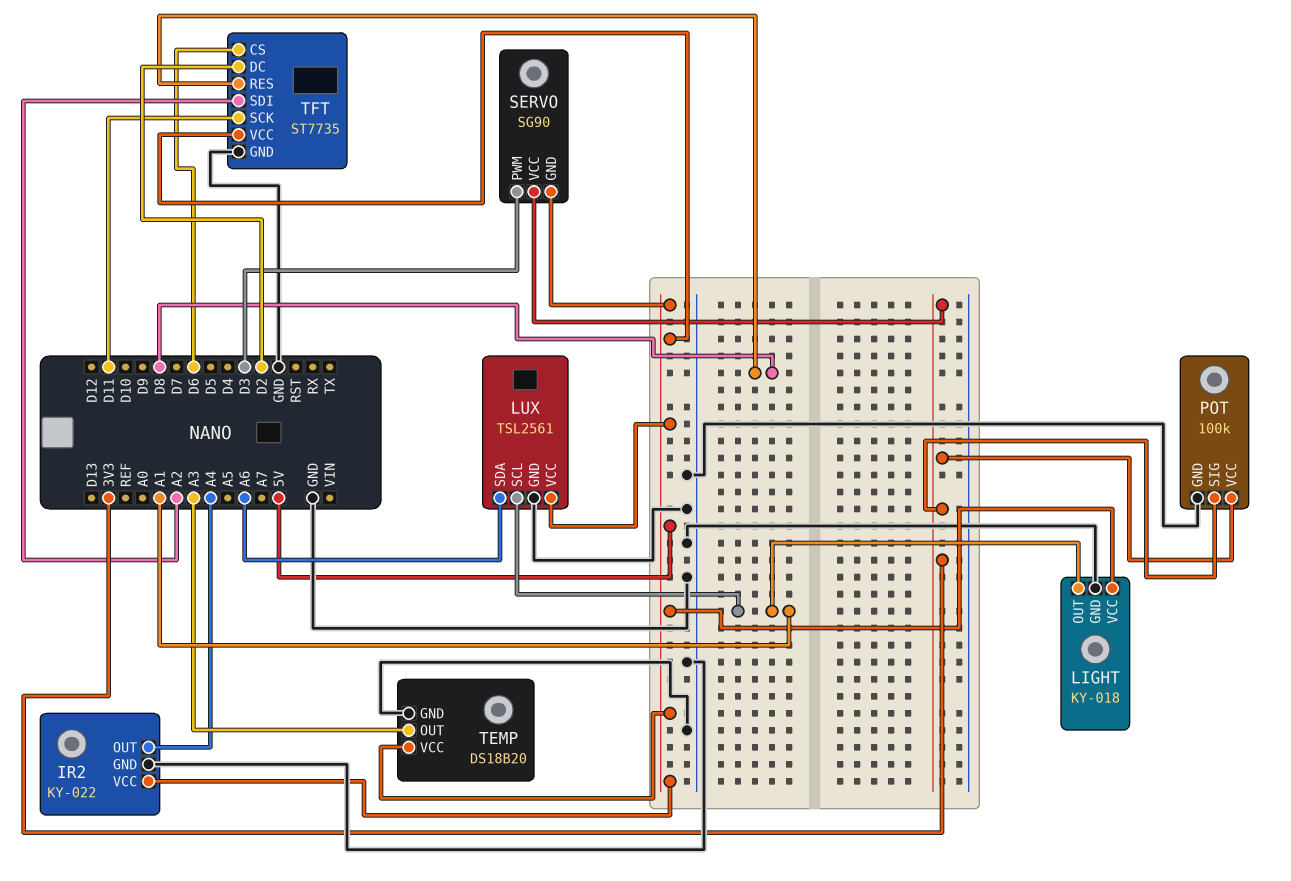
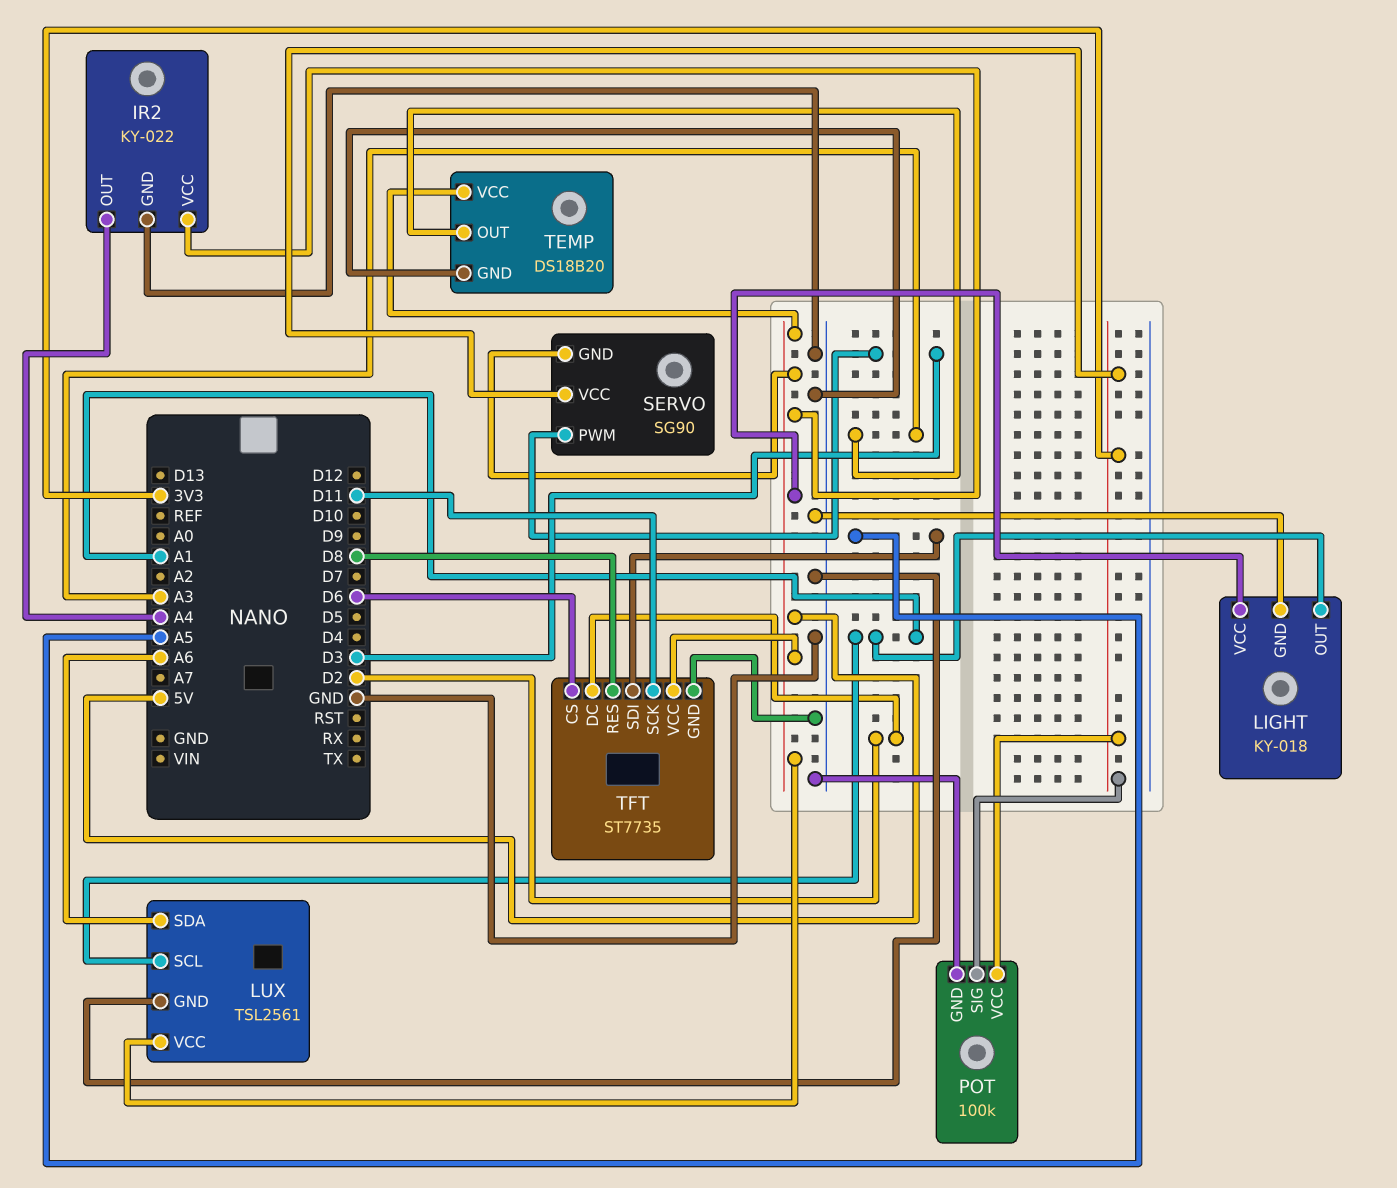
TFT pin SDI: A2 -> A5

